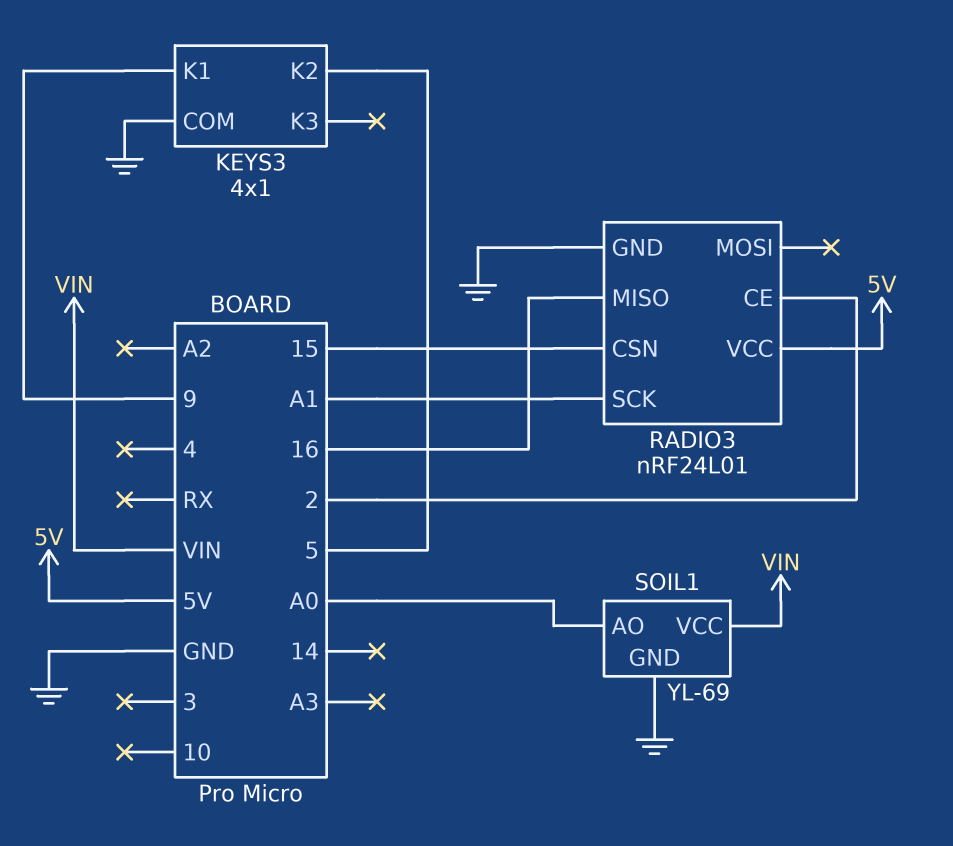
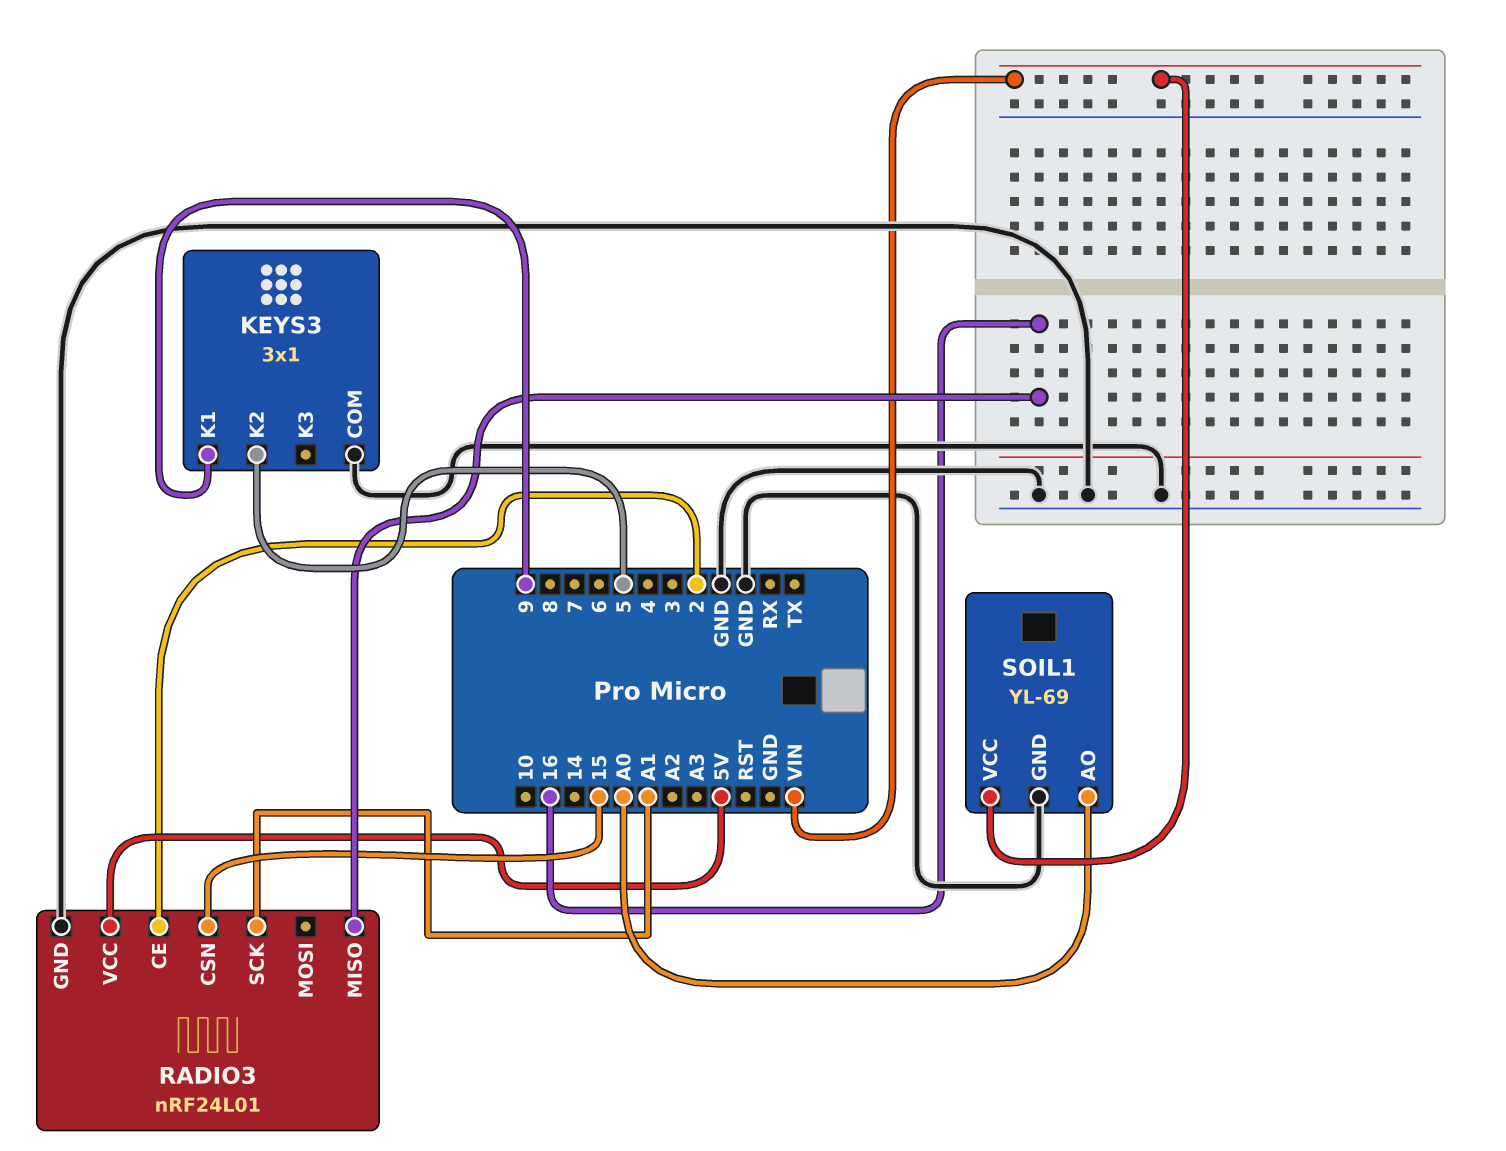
KEYS3: 4x1 -> 3x1

